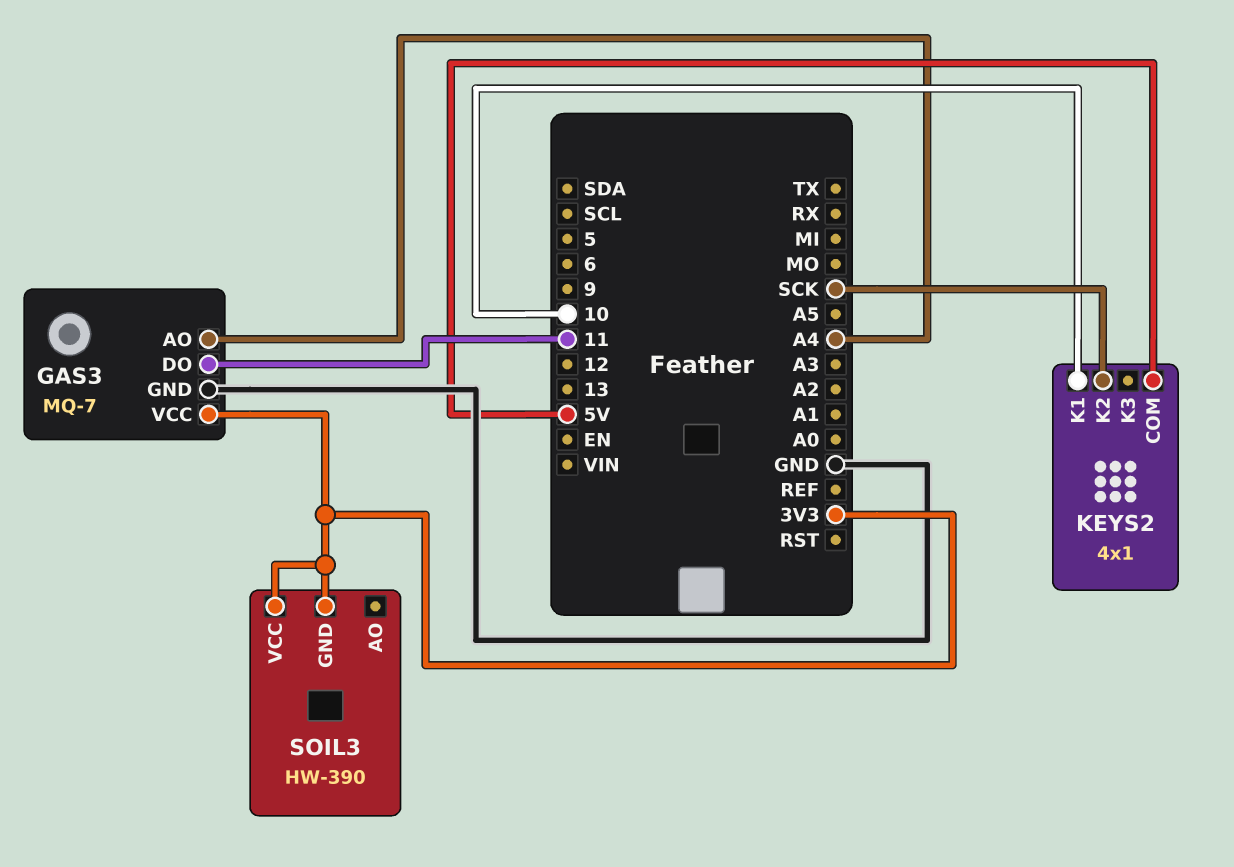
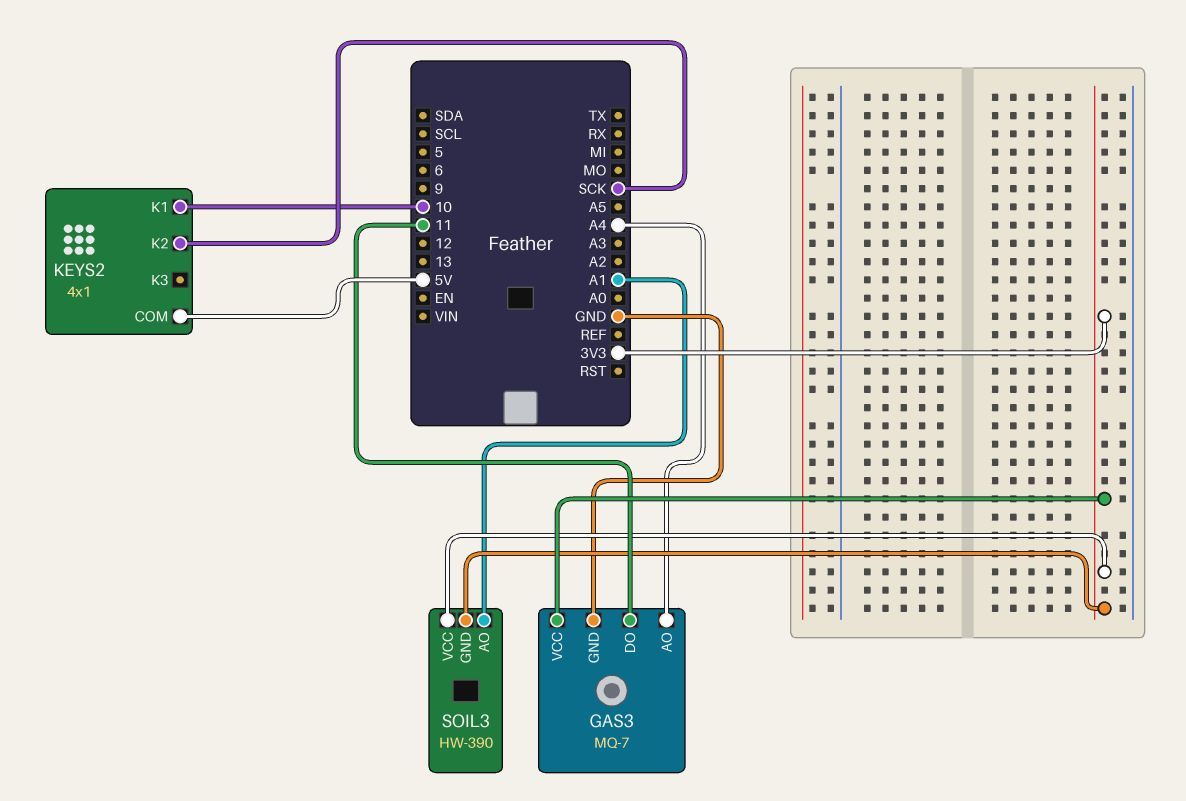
SOIL3 pin AO: none -> A1

